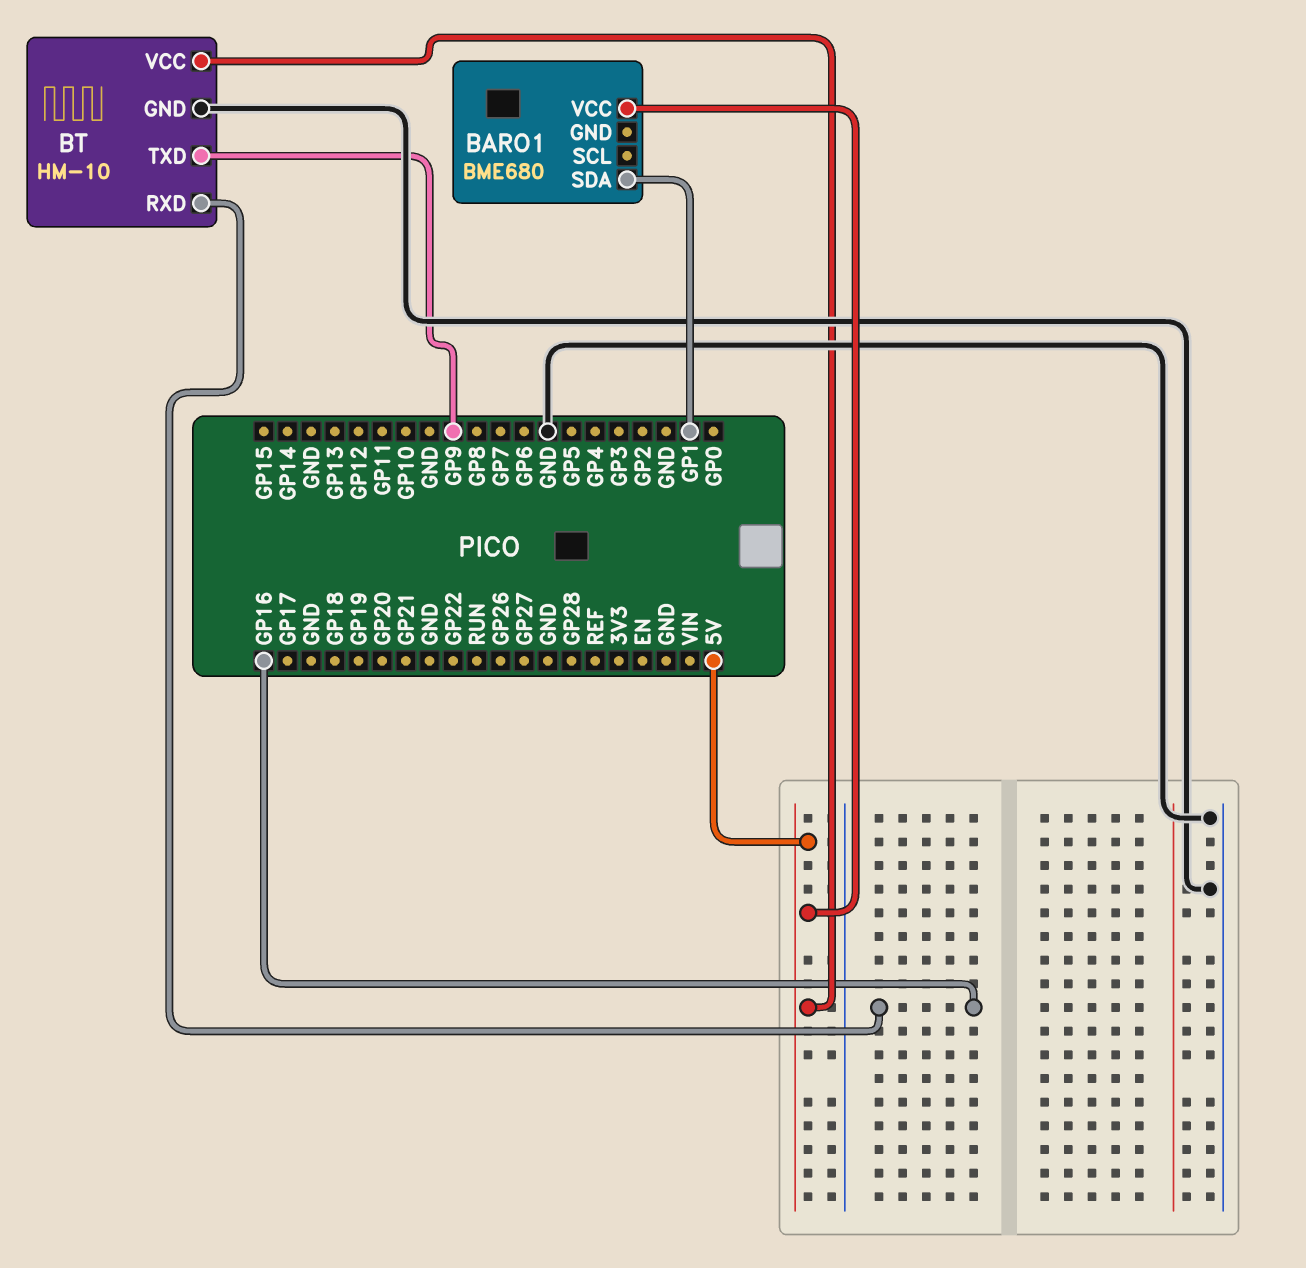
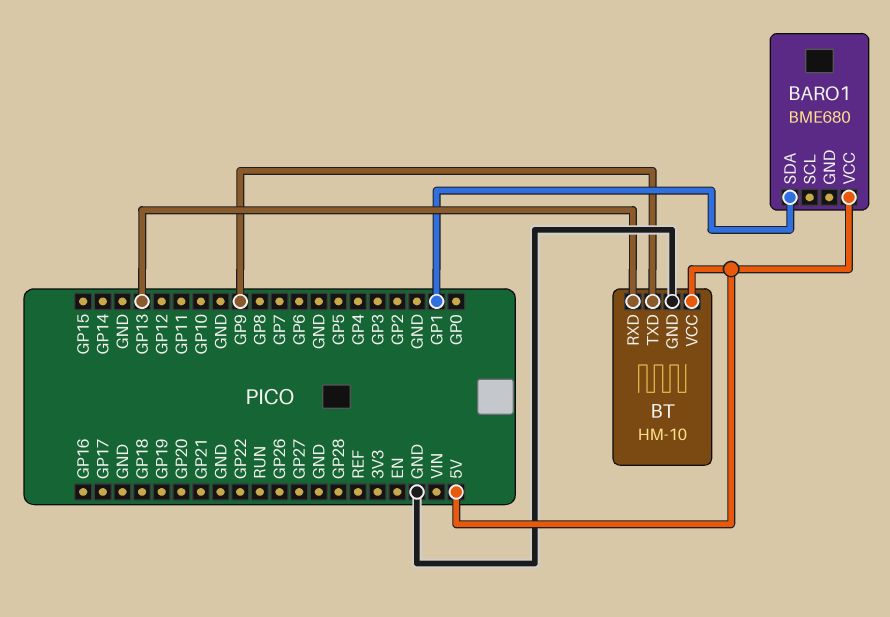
BT pin RXD: GP16 -> GP13

